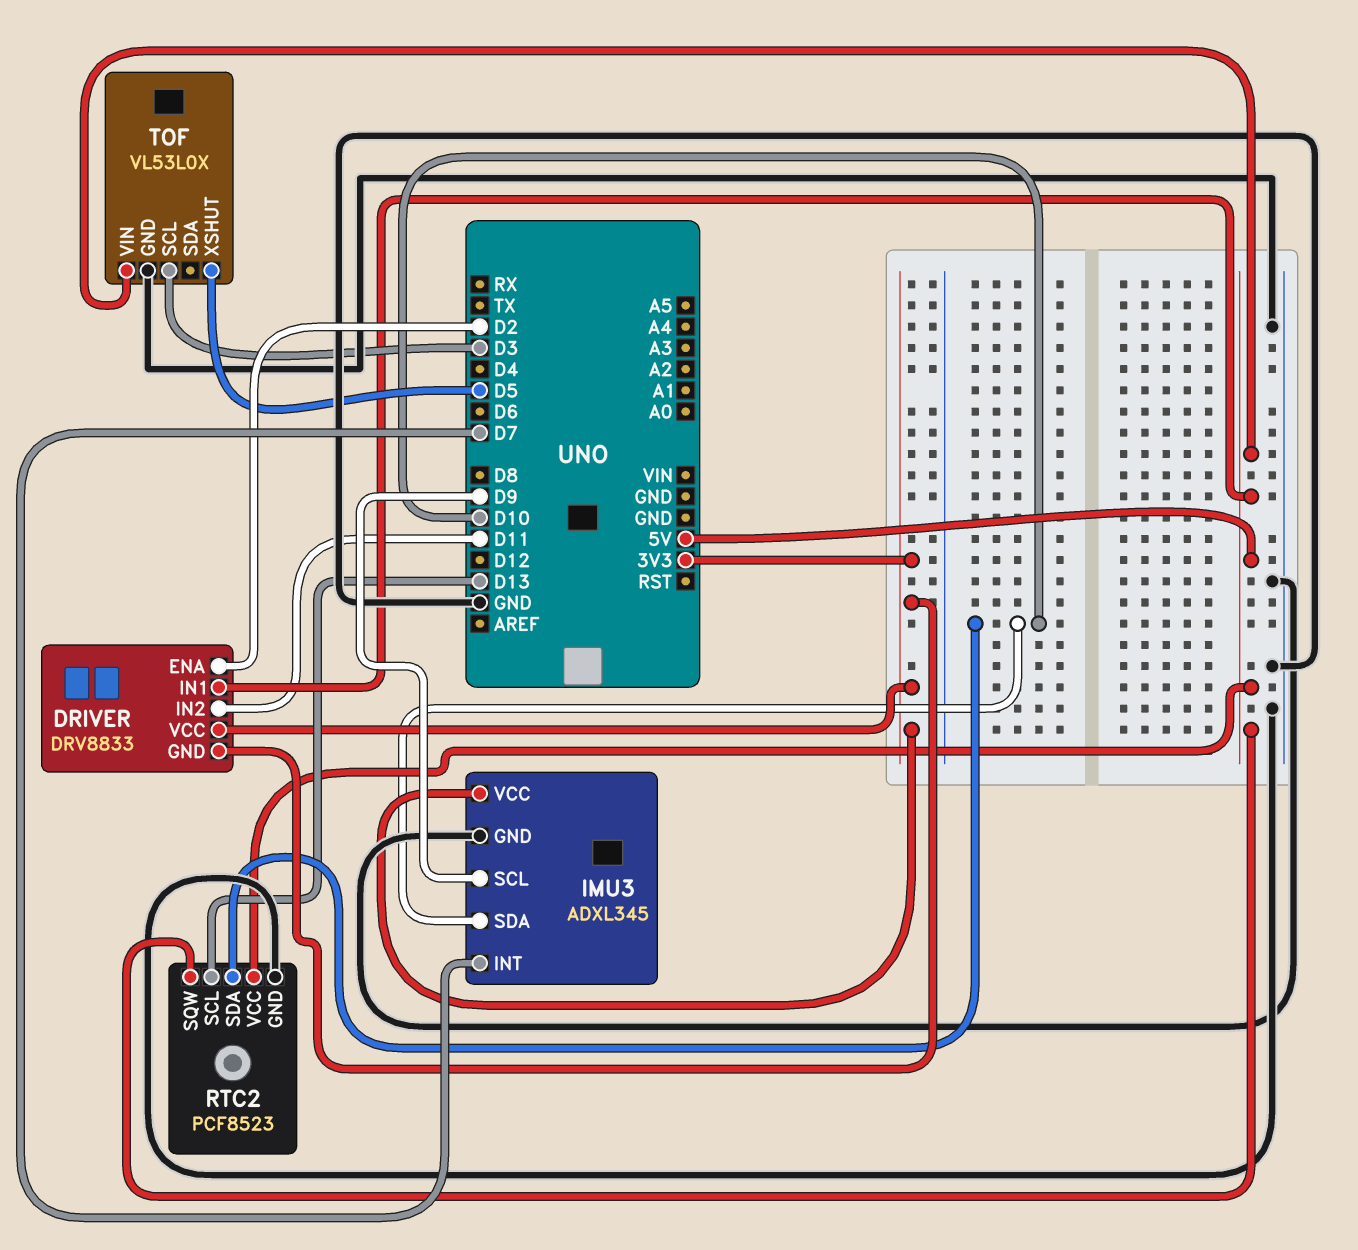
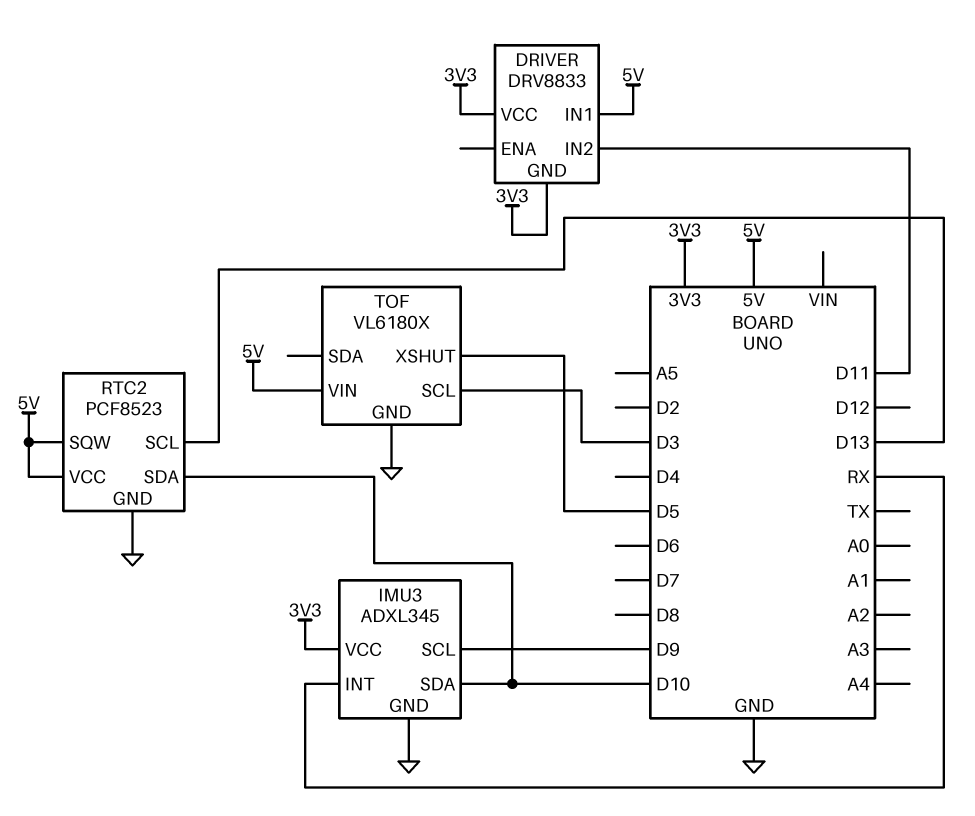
DRIVER pin ENA: D2 -> none
IMU3 pin INT: D7 -> RX
TOF: VL53L0X -> VL6180X

